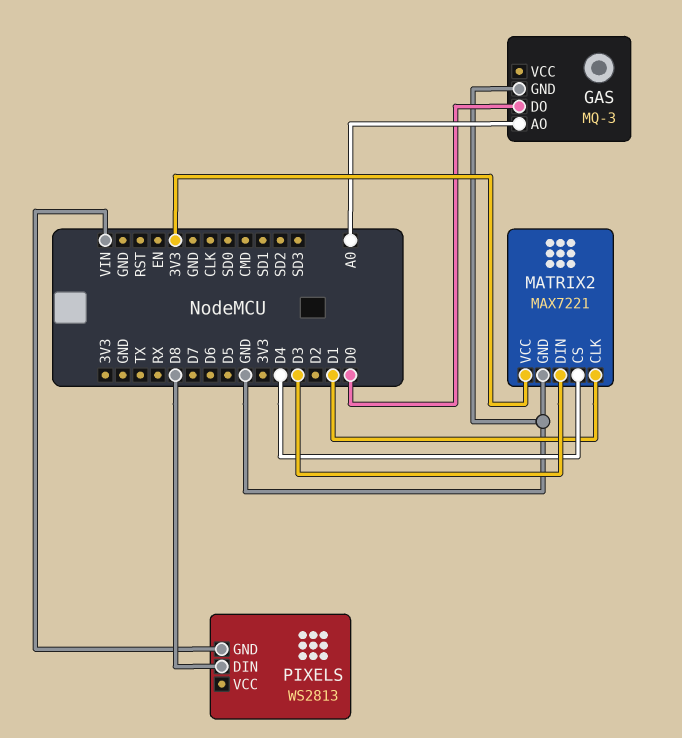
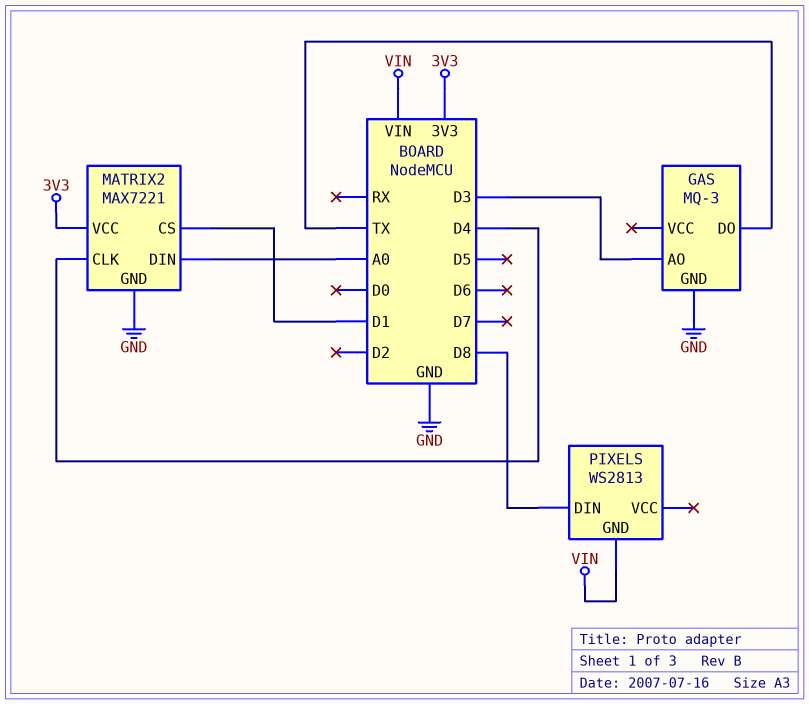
GAS pin AO: A0 -> D3
GAS pin DO: D0 -> TX
MATRIX2 pin CLK: D1 -> D4
MATRIX2 pin CS: D4 -> D1
MATRIX2 pin DIN: D3 -> A0

